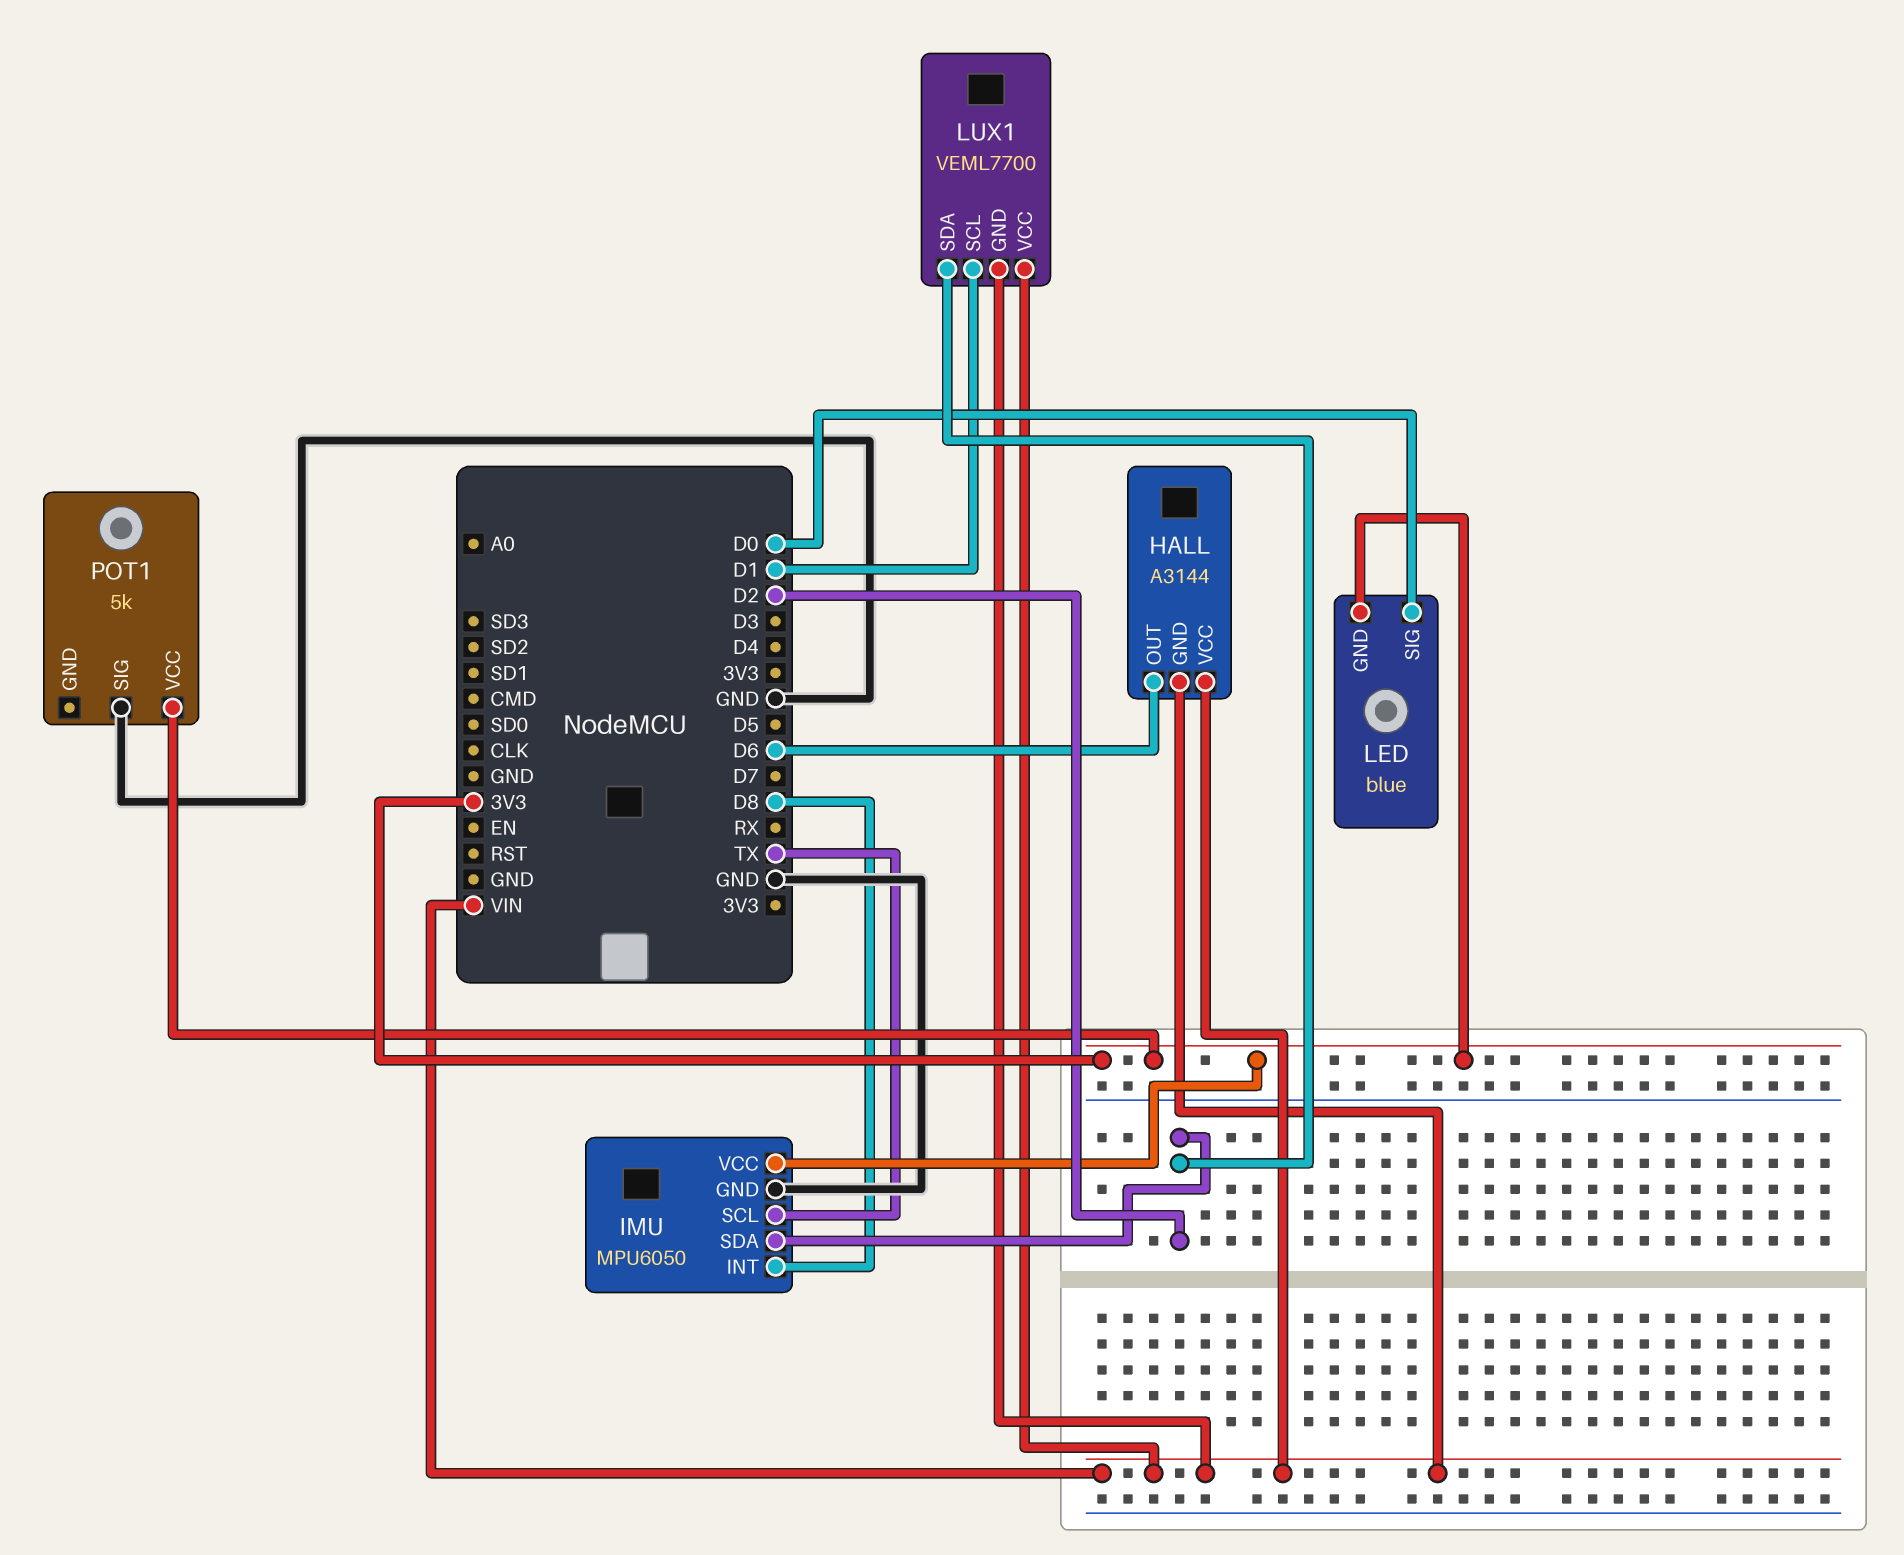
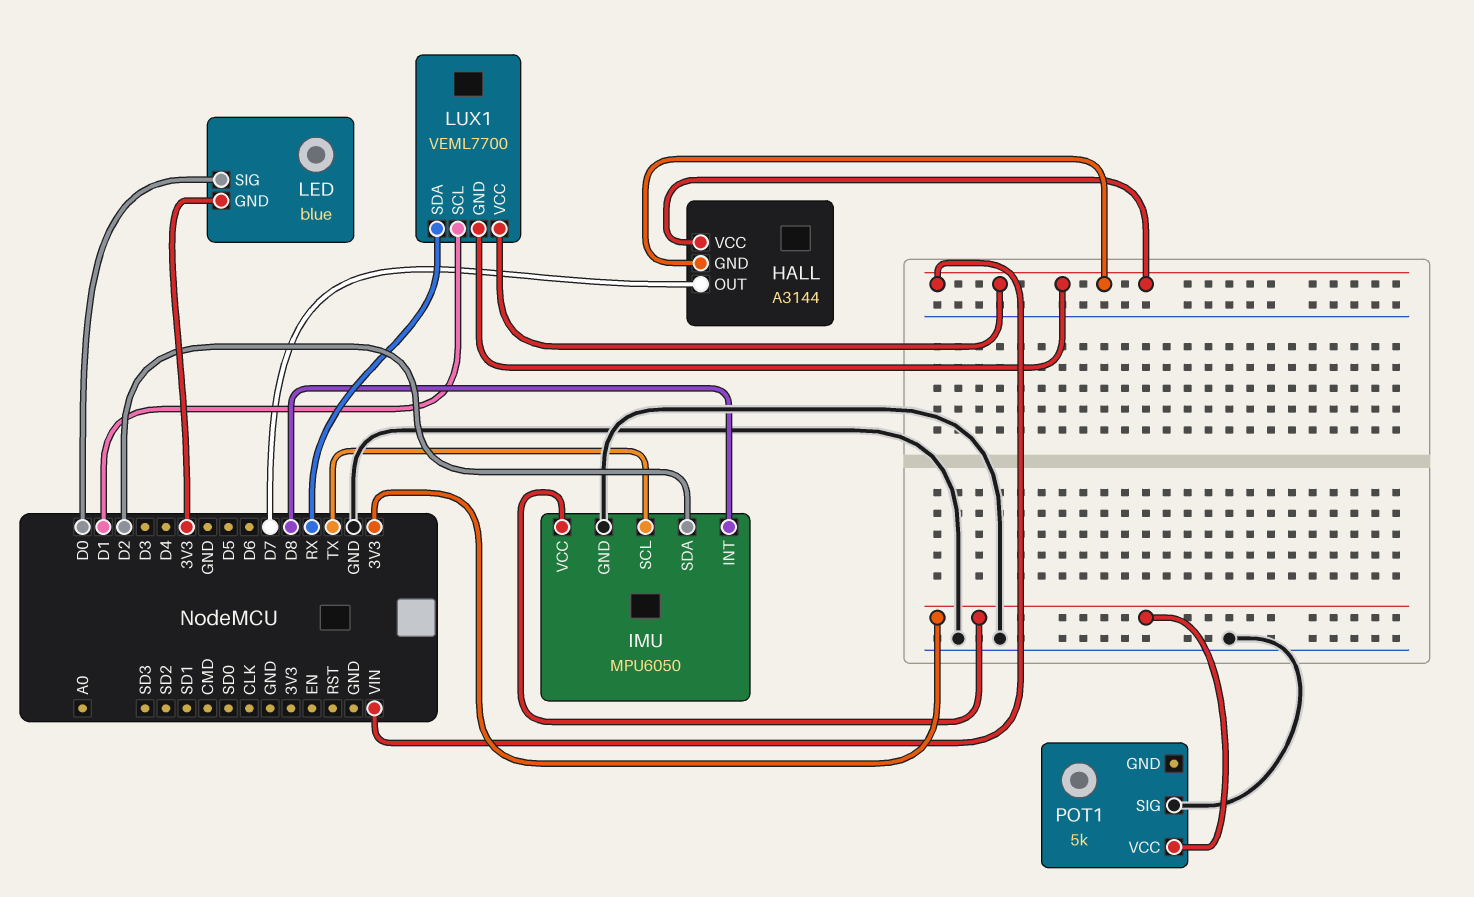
HALL pin OUT: D6 -> D7
LUX1 pin SDA: D2 -> RX

